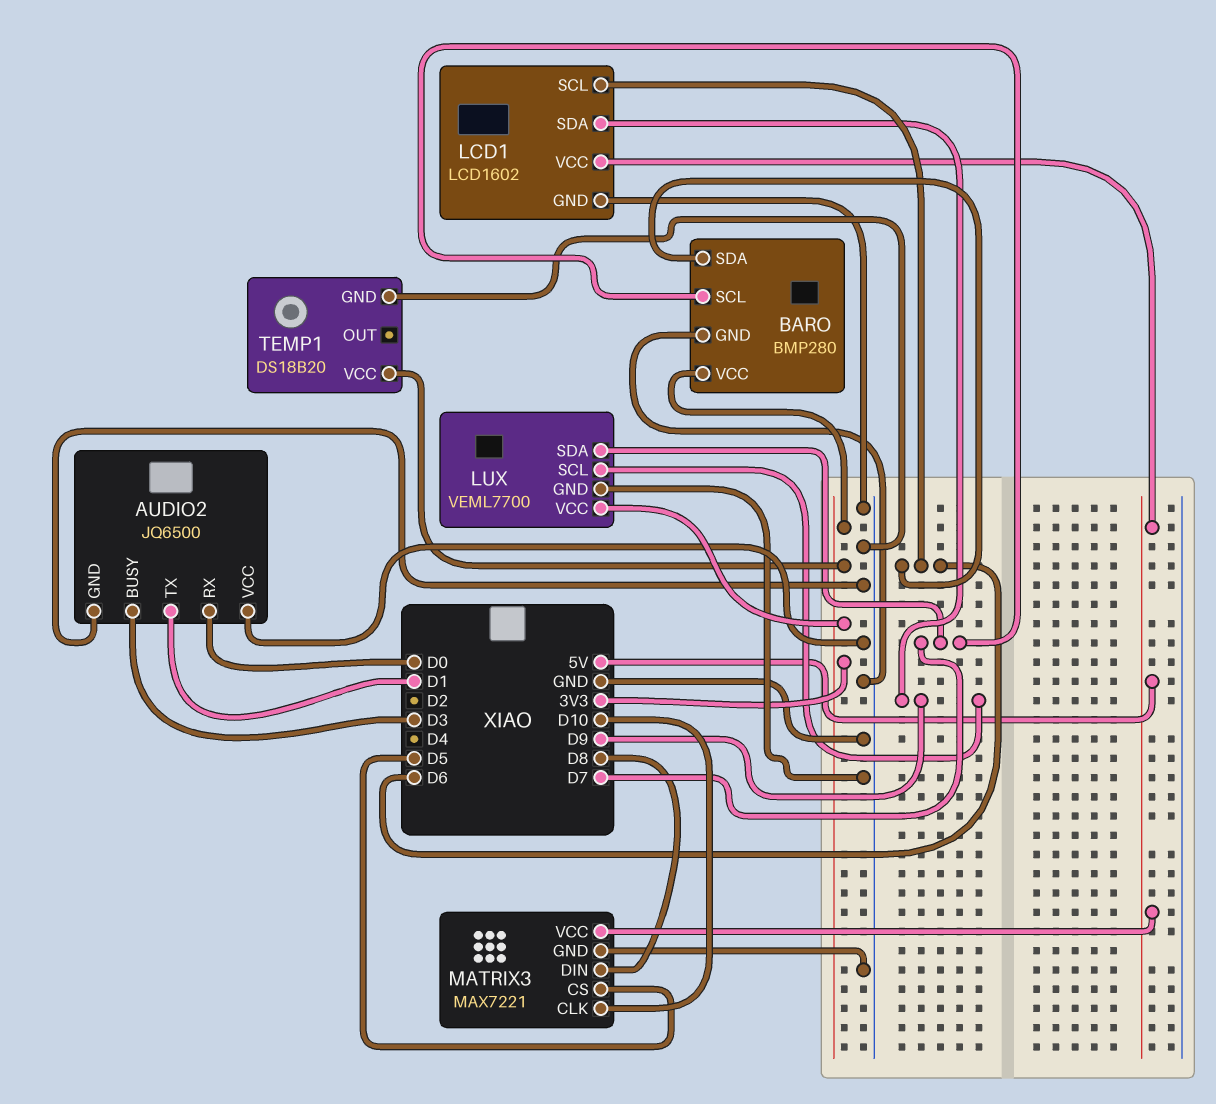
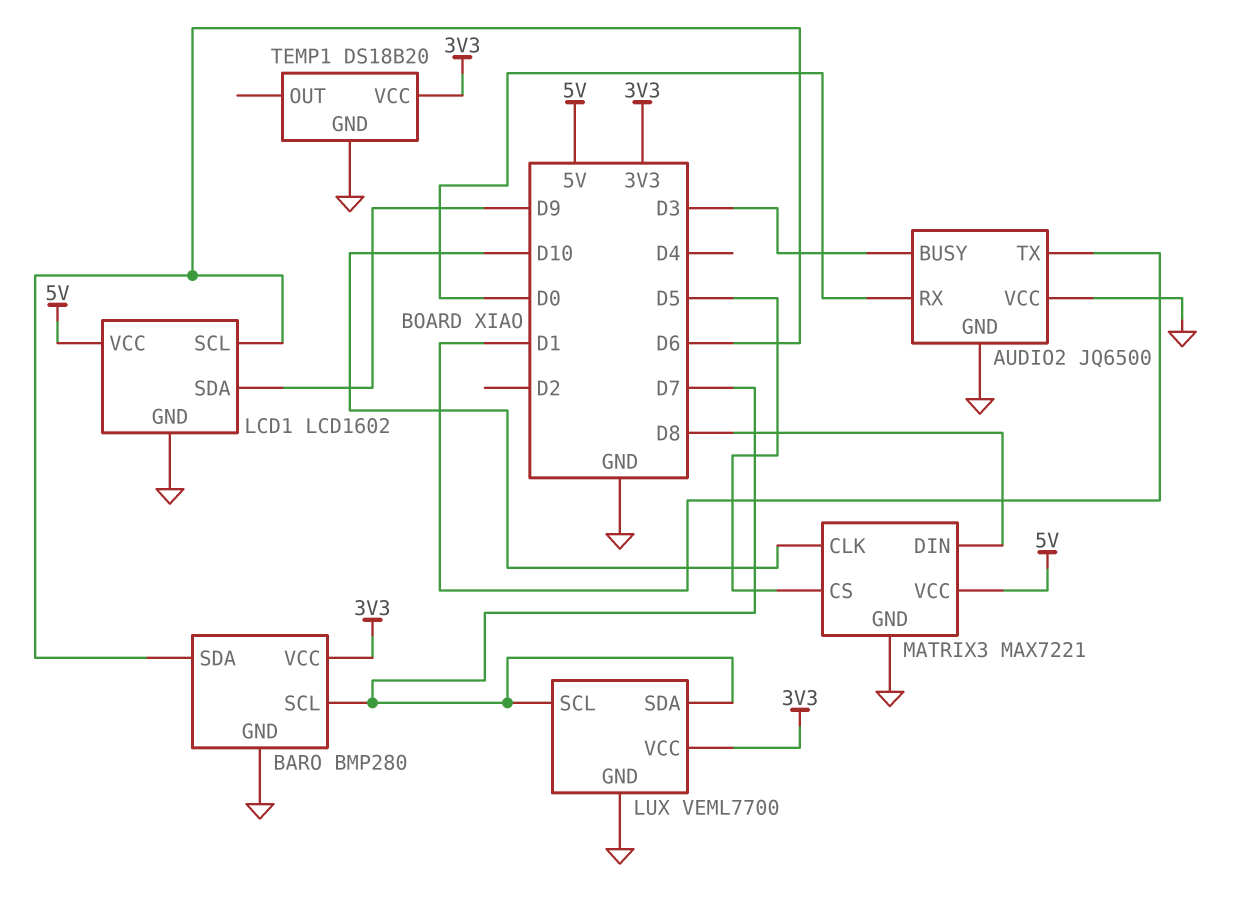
LUX pin SCL: D9 -> D7

